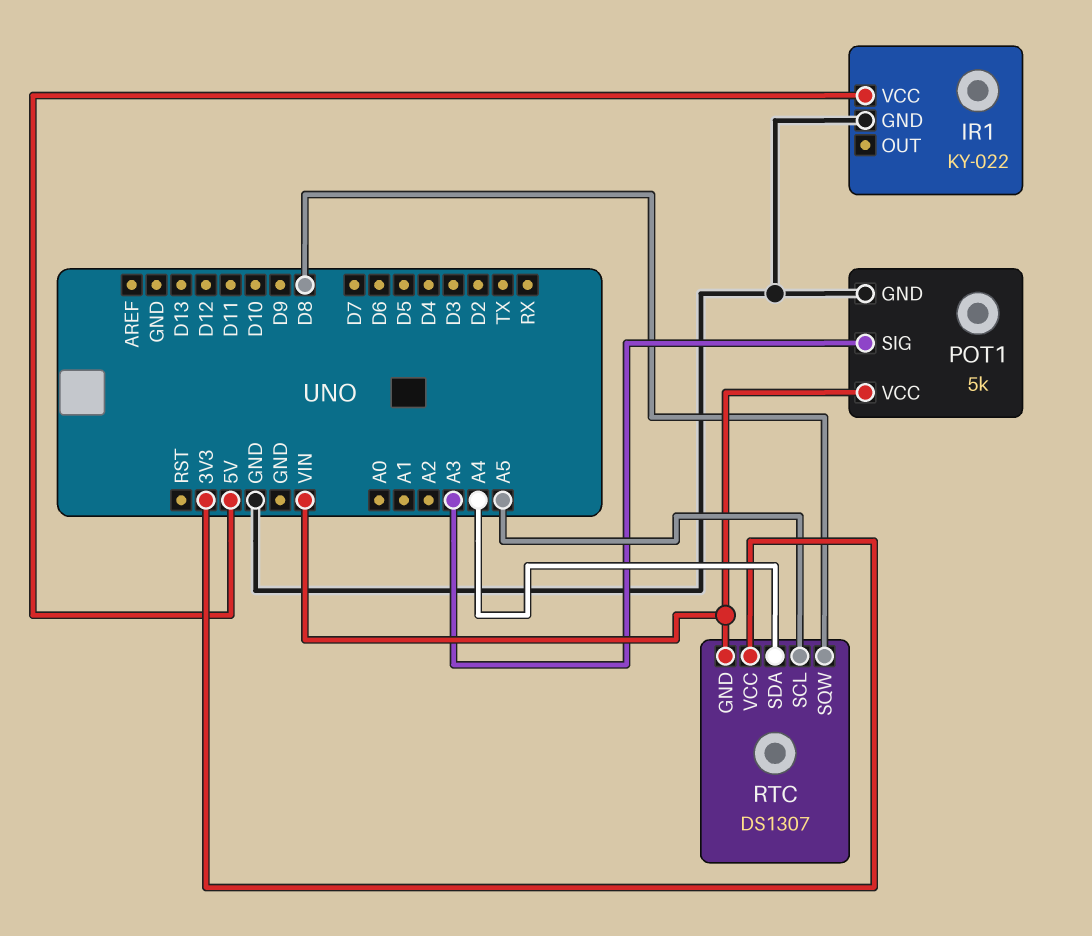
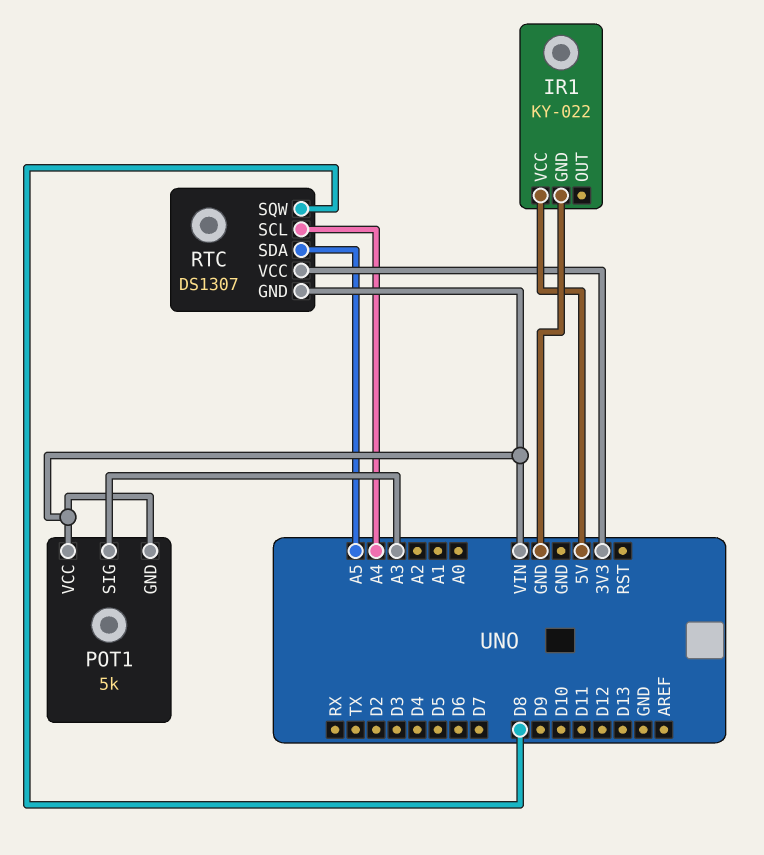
POT1 pin GND: GND -> VIN
RTC pin SCL: A5 -> A4
RTC pin SDA: A4 -> A5

